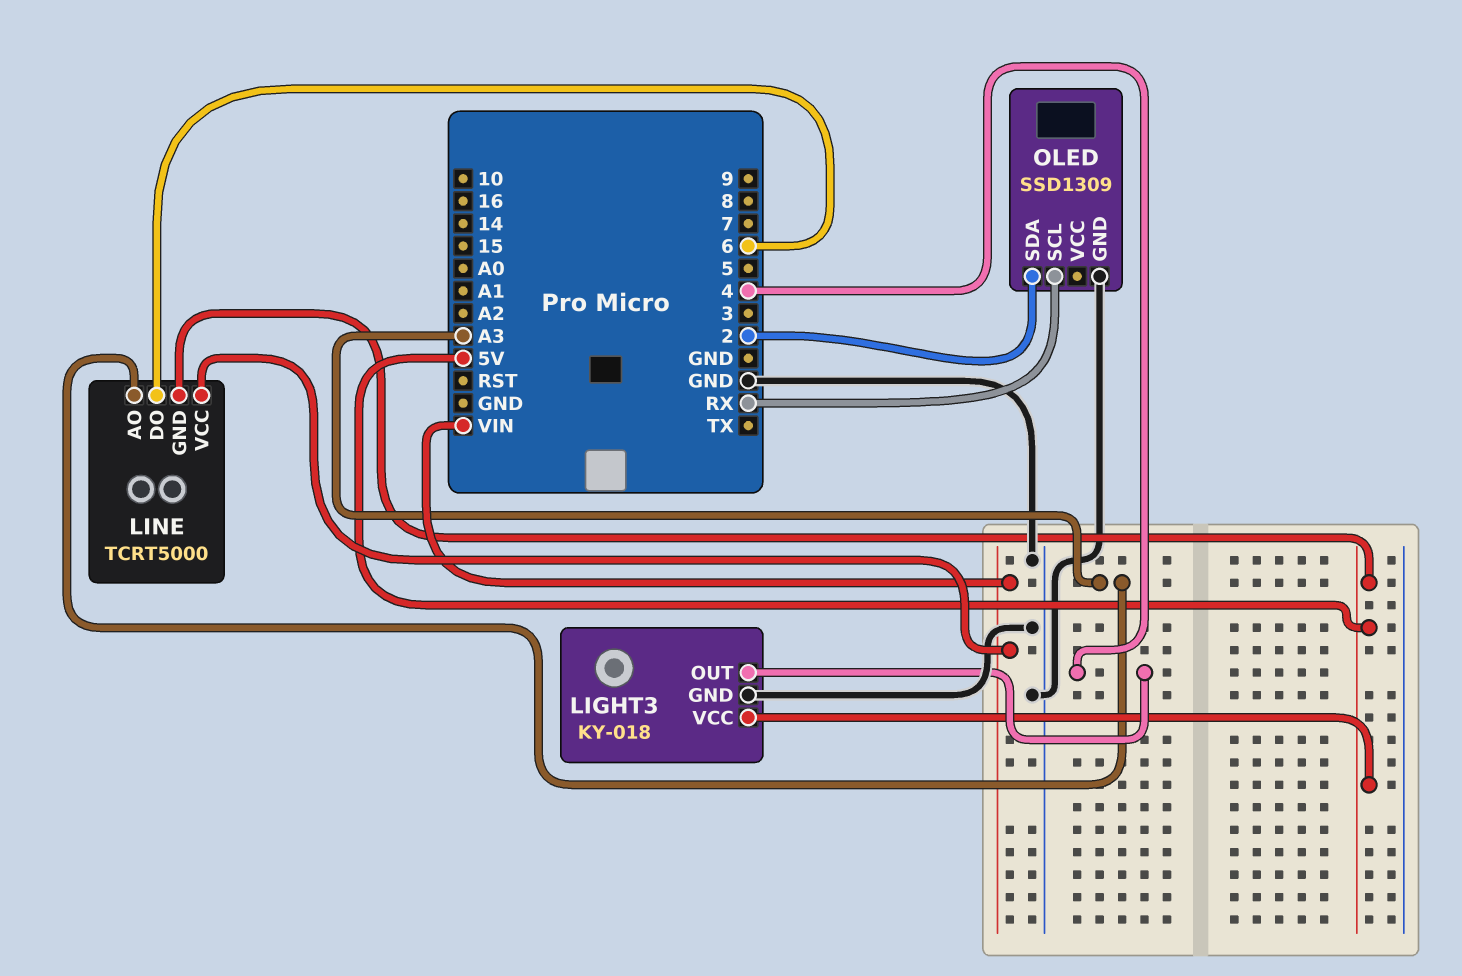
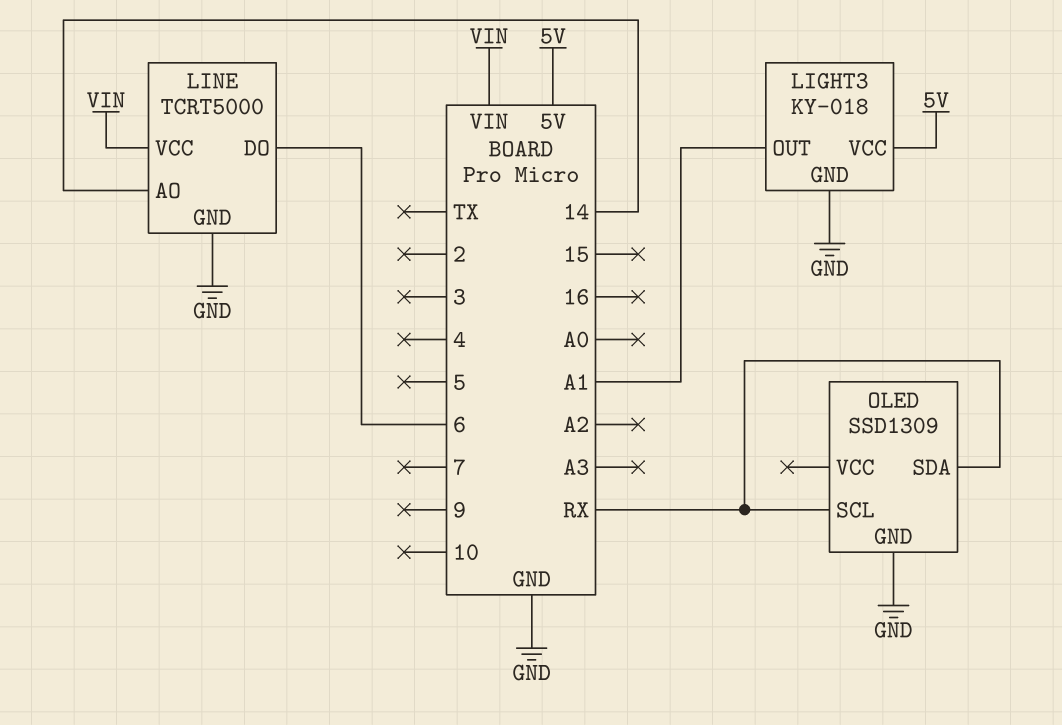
LIGHT3 pin OUT: 4 -> A1
LINE pin AO: A3 -> 14
LINE pin GND: 5V -> GND
OLED pin SDA: 2 -> RX

